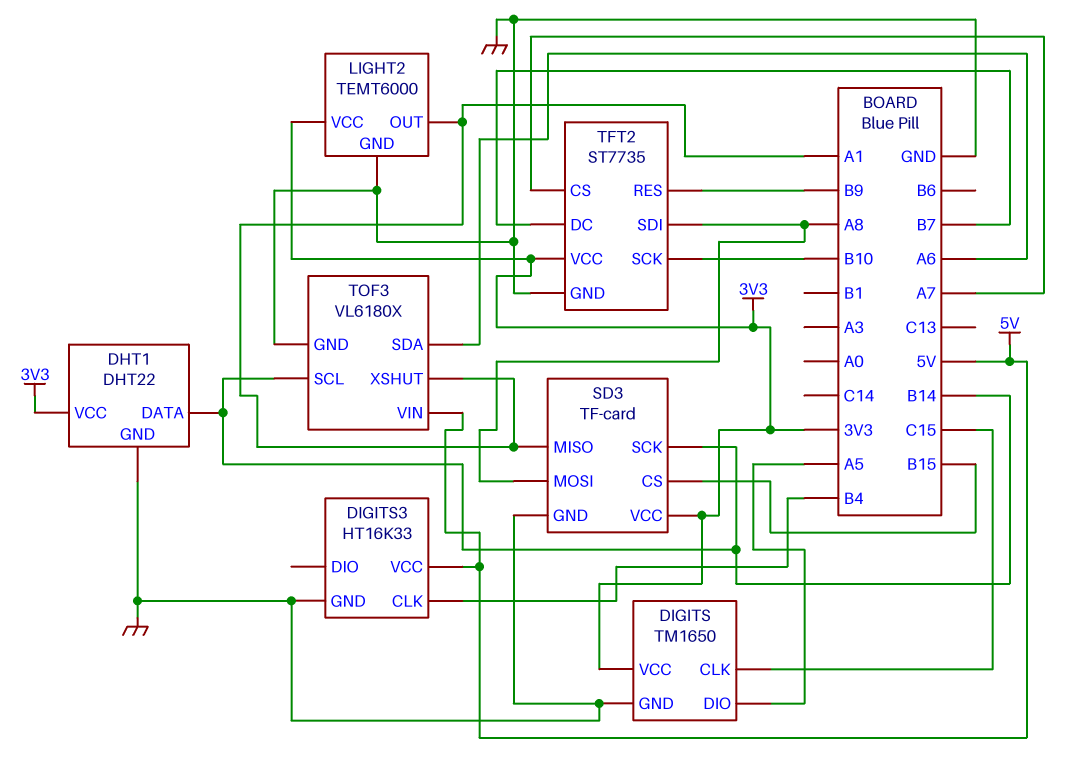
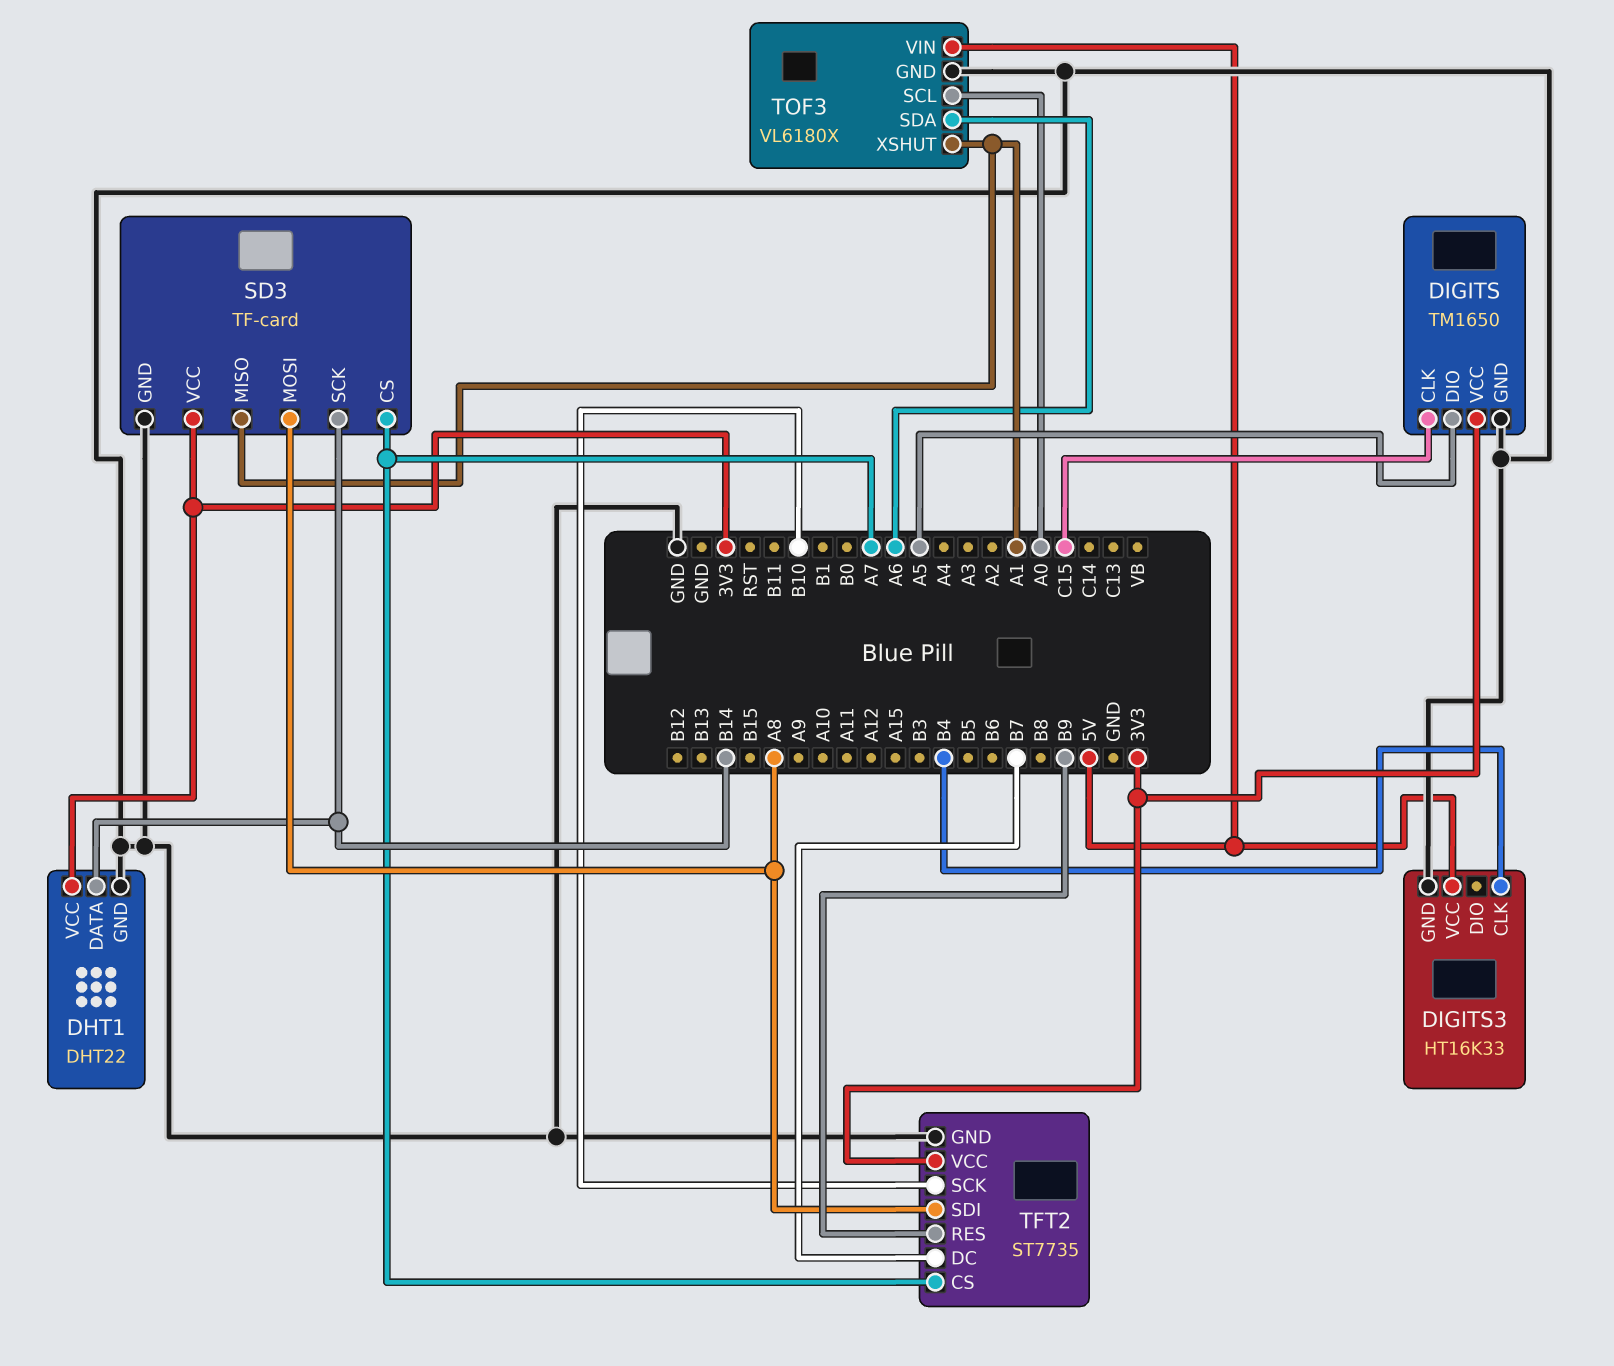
LIGHT2: TEMT6000 -> none
LIGHT2 pin GND: GND -> none
LIGHT2 pin OUT: A1 -> none
LIGHT2 pin VCC: 3V3 -> none
SD3 pin CS: B15 -> A7
TOF3 pin SCL: B14 -> A0

